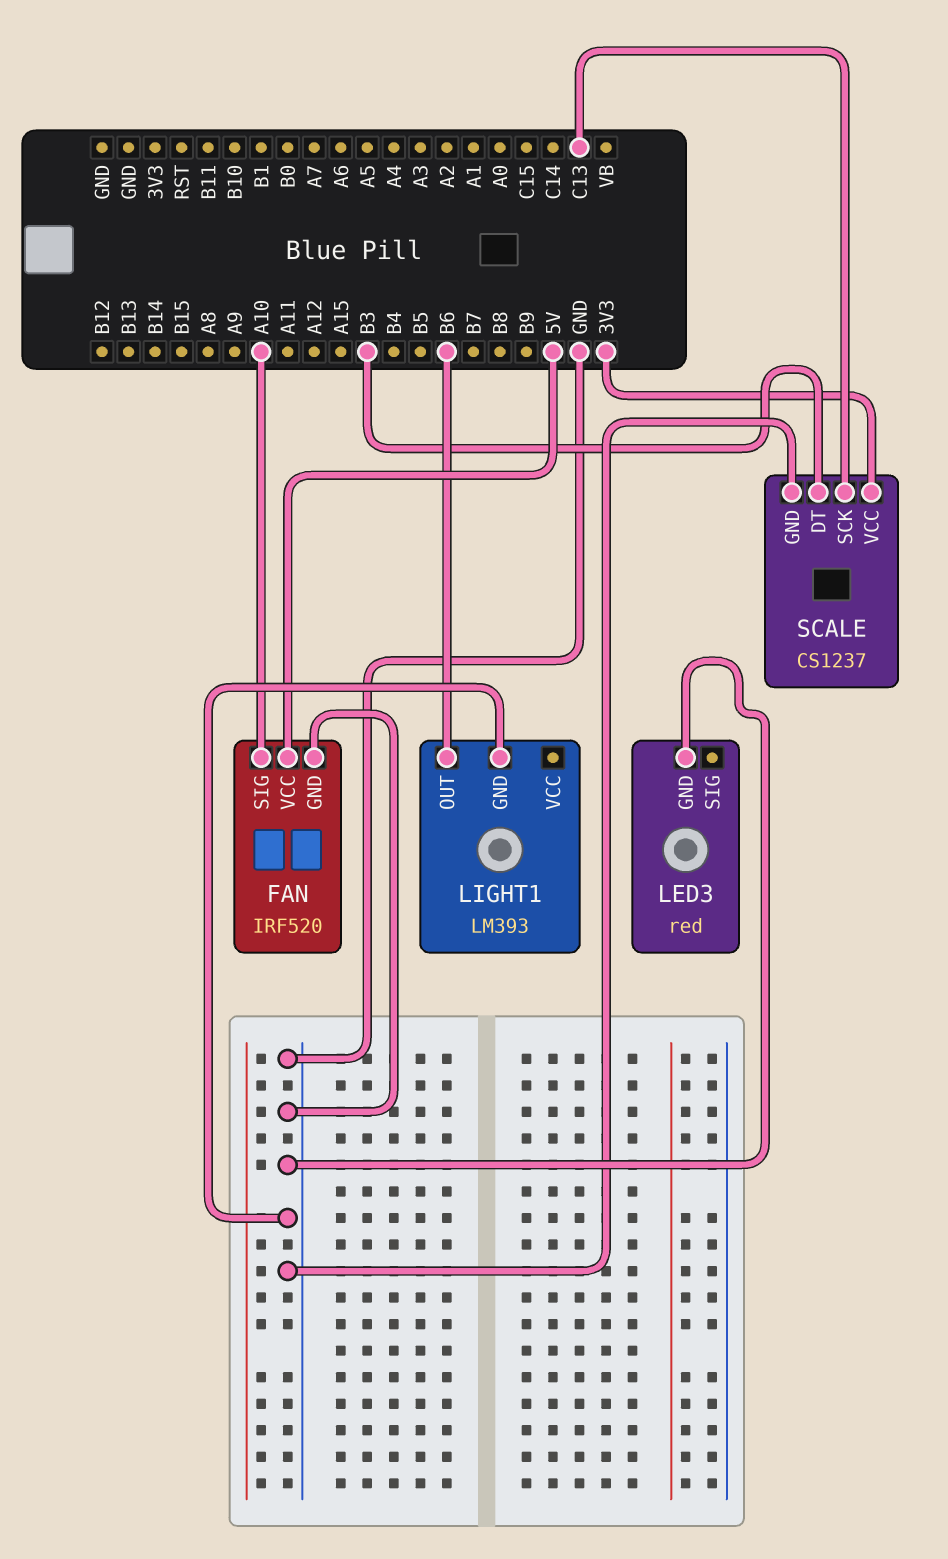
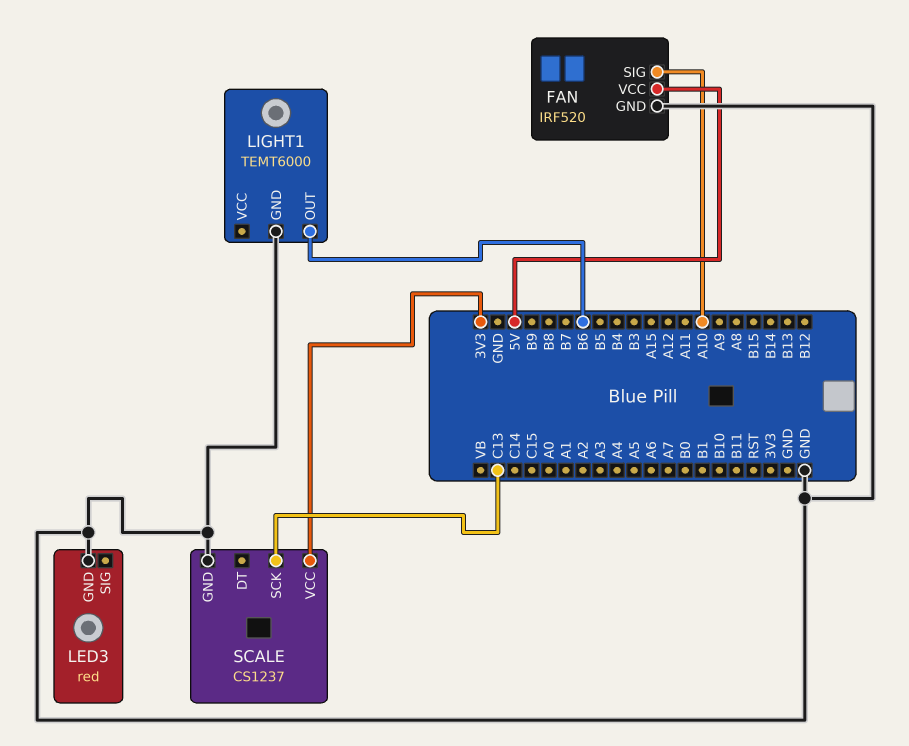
LIGHT1: LM393 -> TEMT6000
SCALE pin DT: B3 -> none

